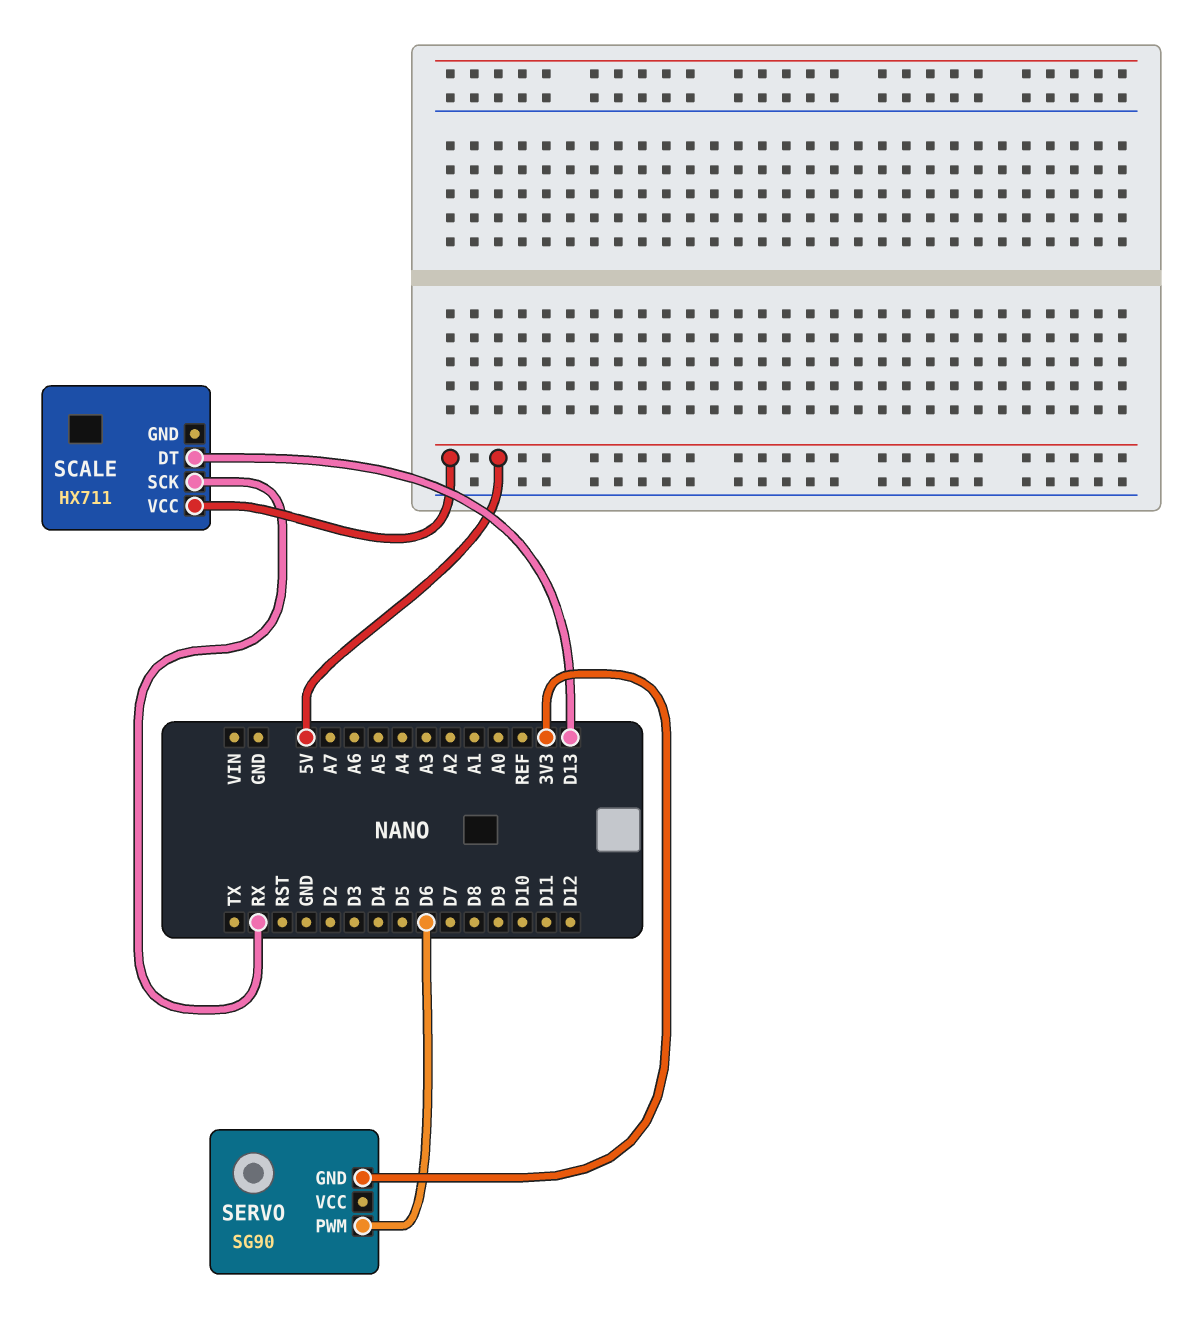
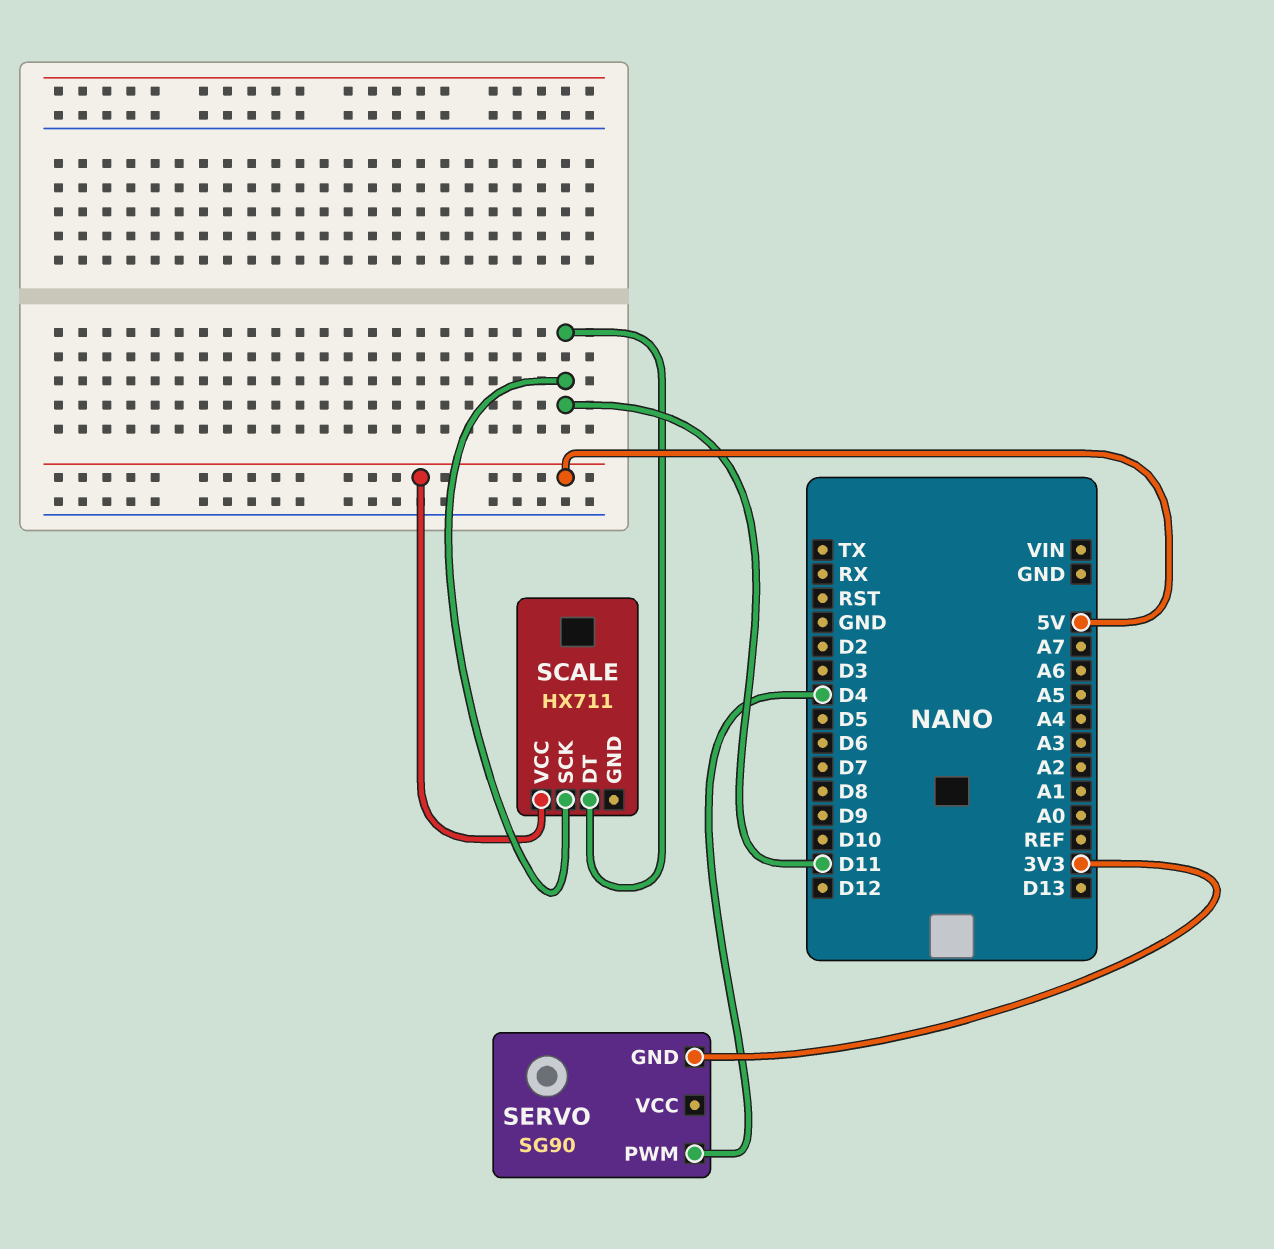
SCALE pin DT: D13 -> D11
SCALE pin SCK: RX -> D11
SERVO pin PWM: D6 -> D4

